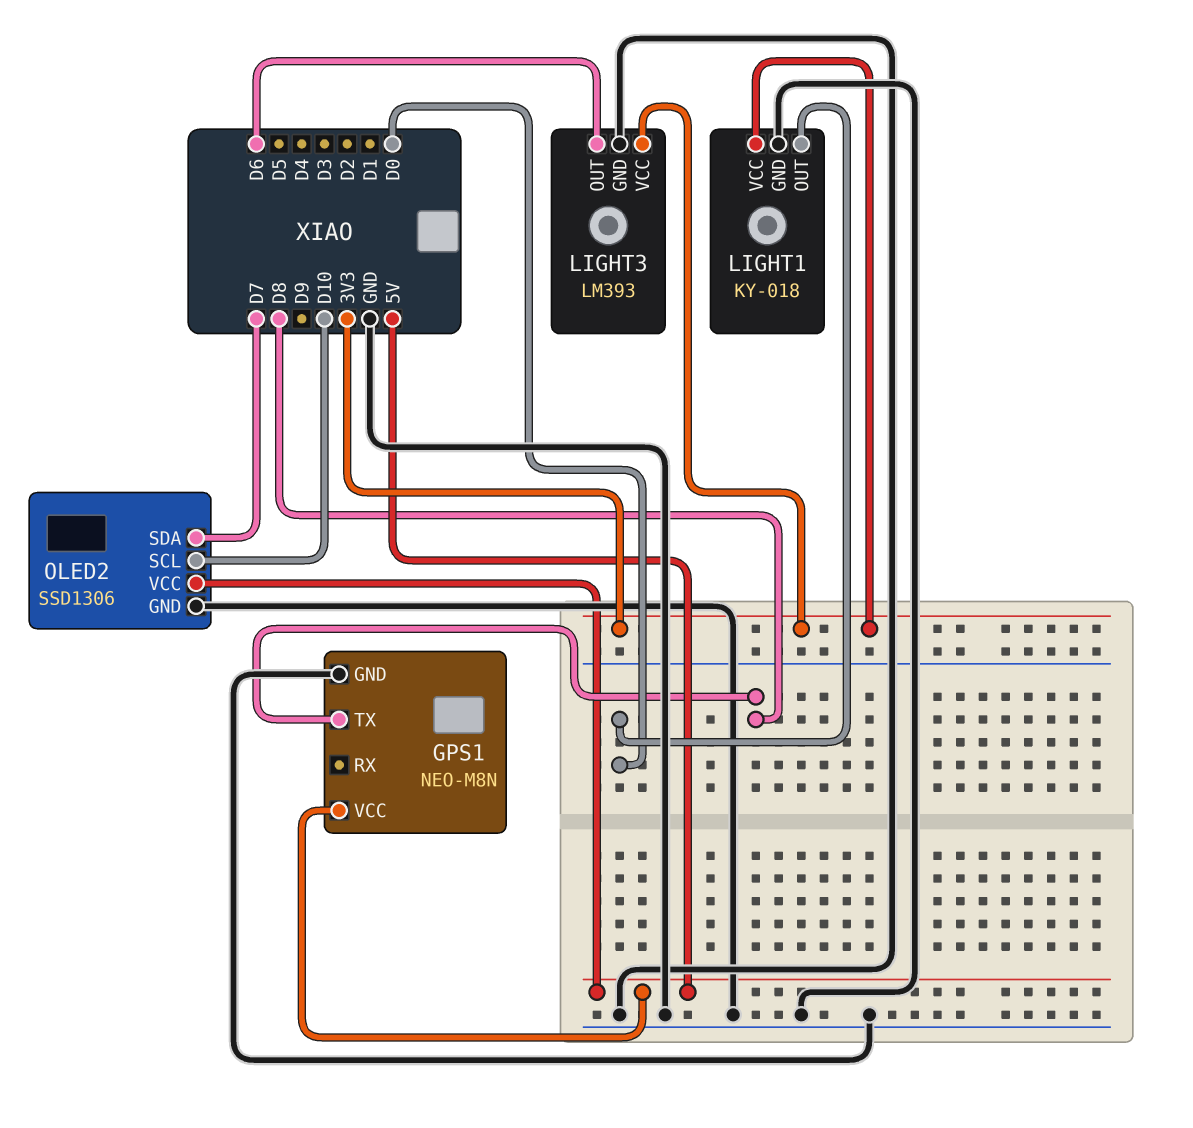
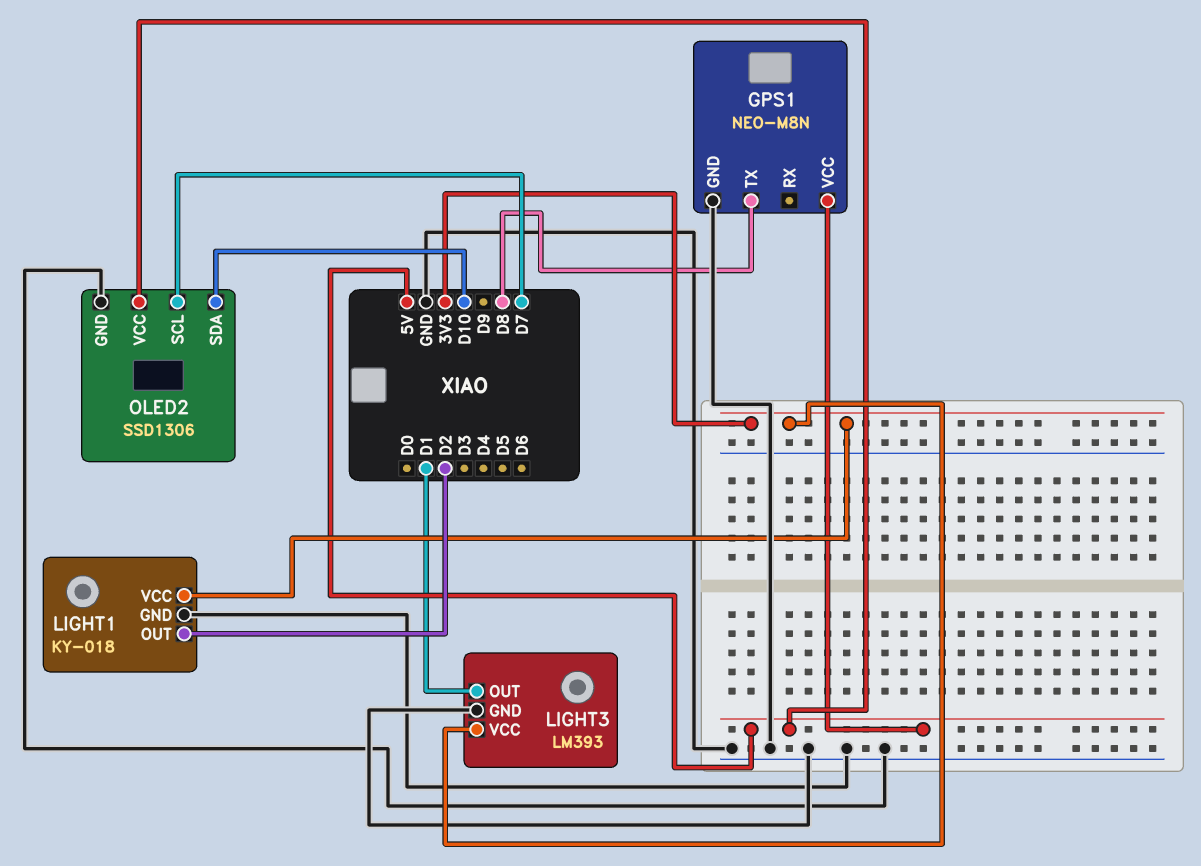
LIGHT1 pin OUT: D0 -> D2
LIGHT3 pin OUT: D6 -> D1
OLED2 pin SCL: D10 -> D7
OLED2 pin SDA: D7 -> D10

